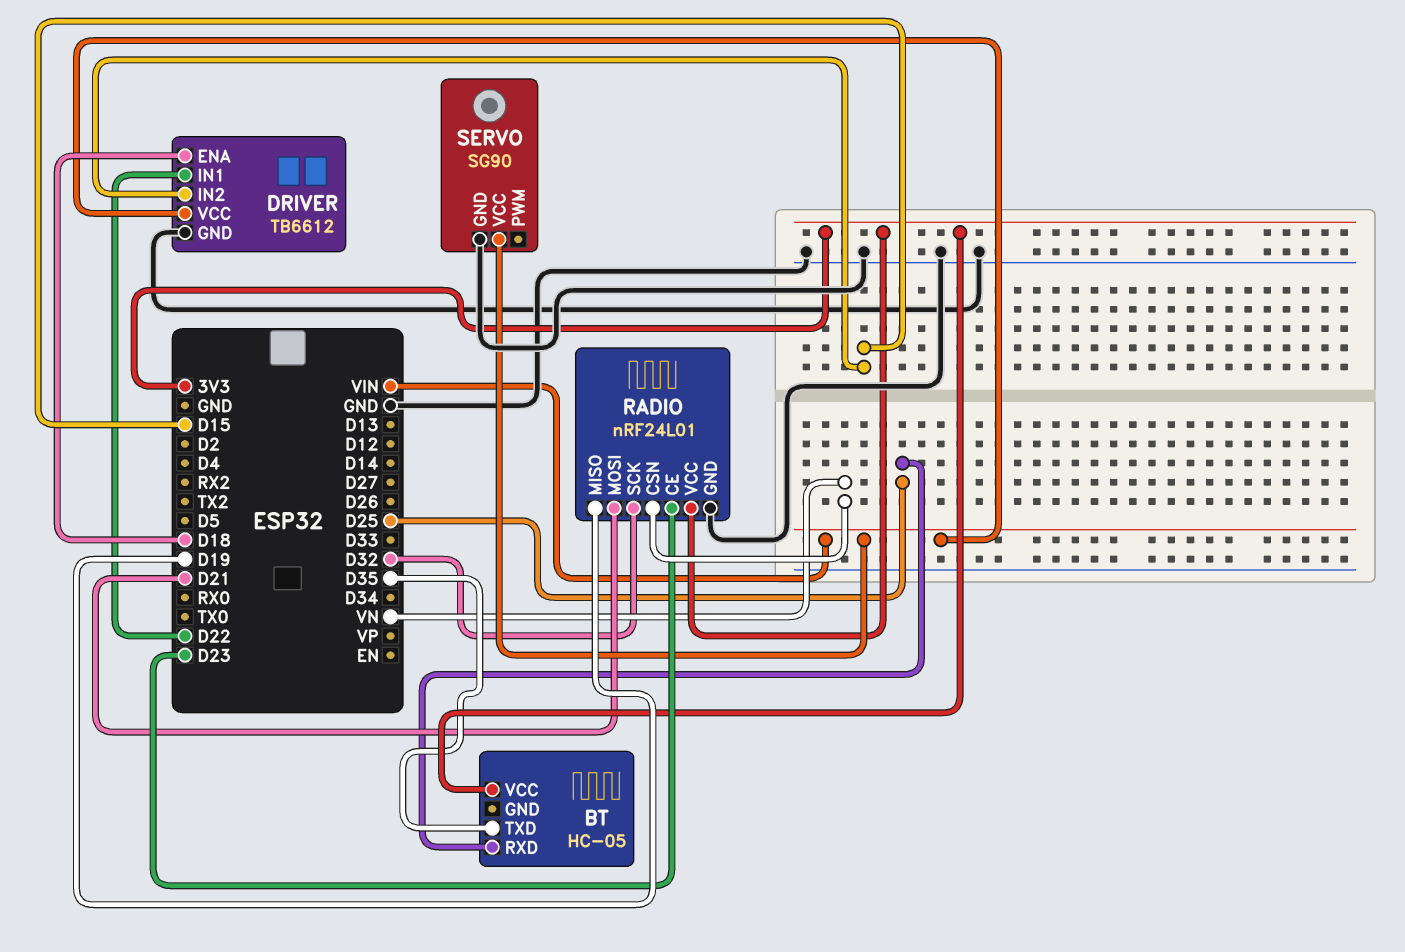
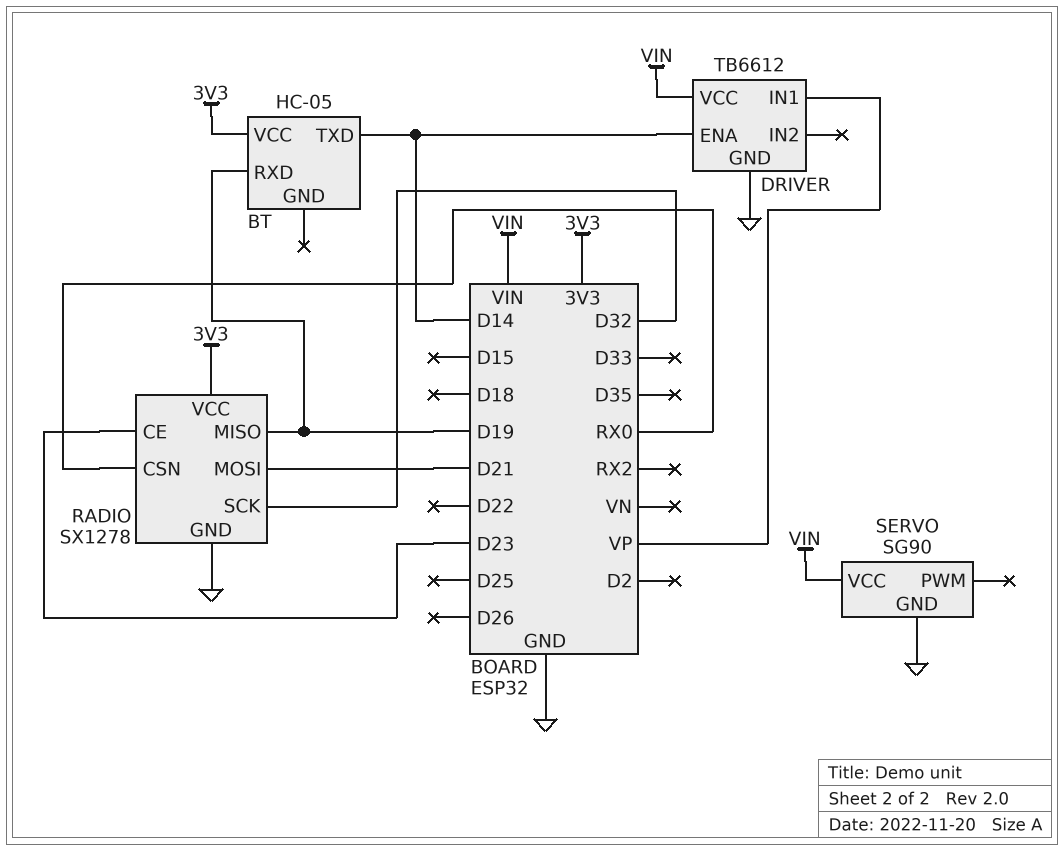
BT pin RXD: D25 -> D19
BT pin TXD: D35 -> D14
DRIVER pin ENA: D18 -> D14
DRIVER pin IN1: D22 -> VP
DRIVER pin IN2: D15 -> none
RADIO: nRF24L01 -> SX1278
RADIO pin CSN: VN -> RX0

